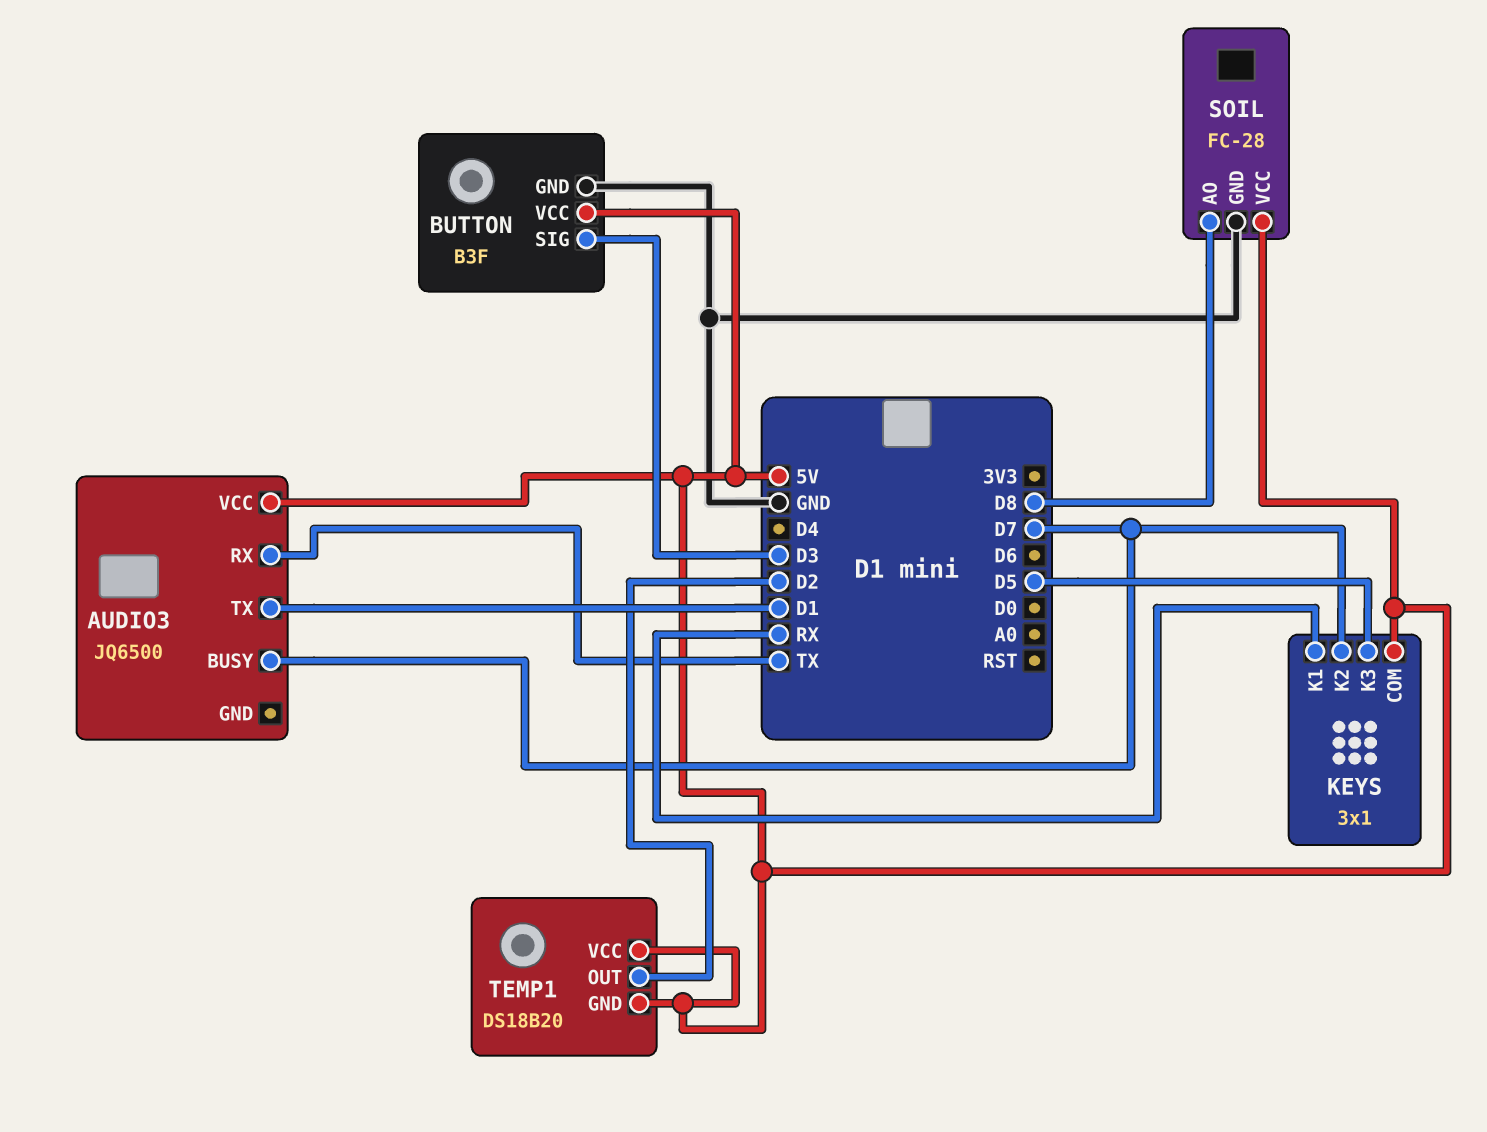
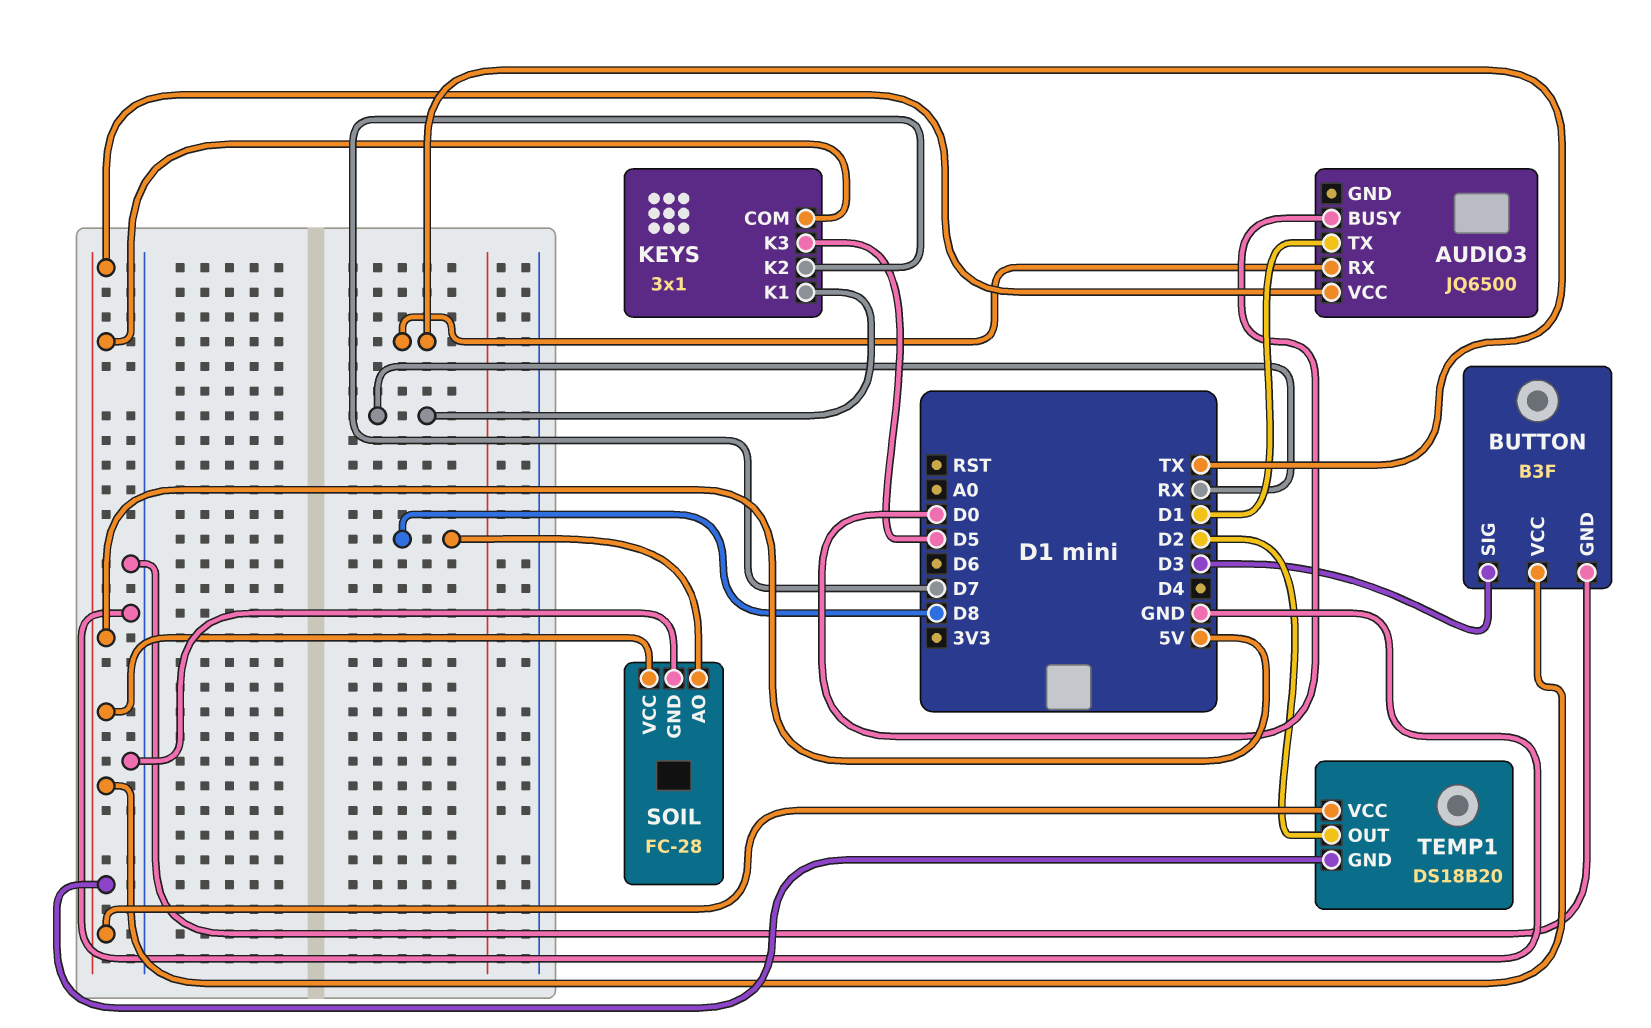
AUDIO3 pin BUSY: D7 -> D0

